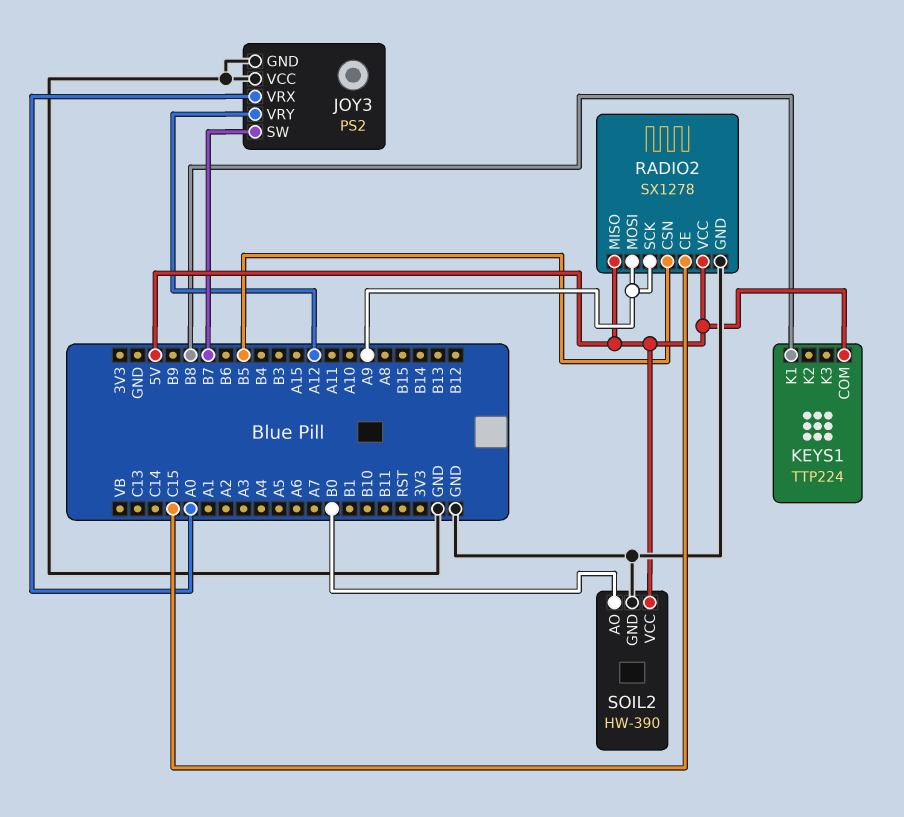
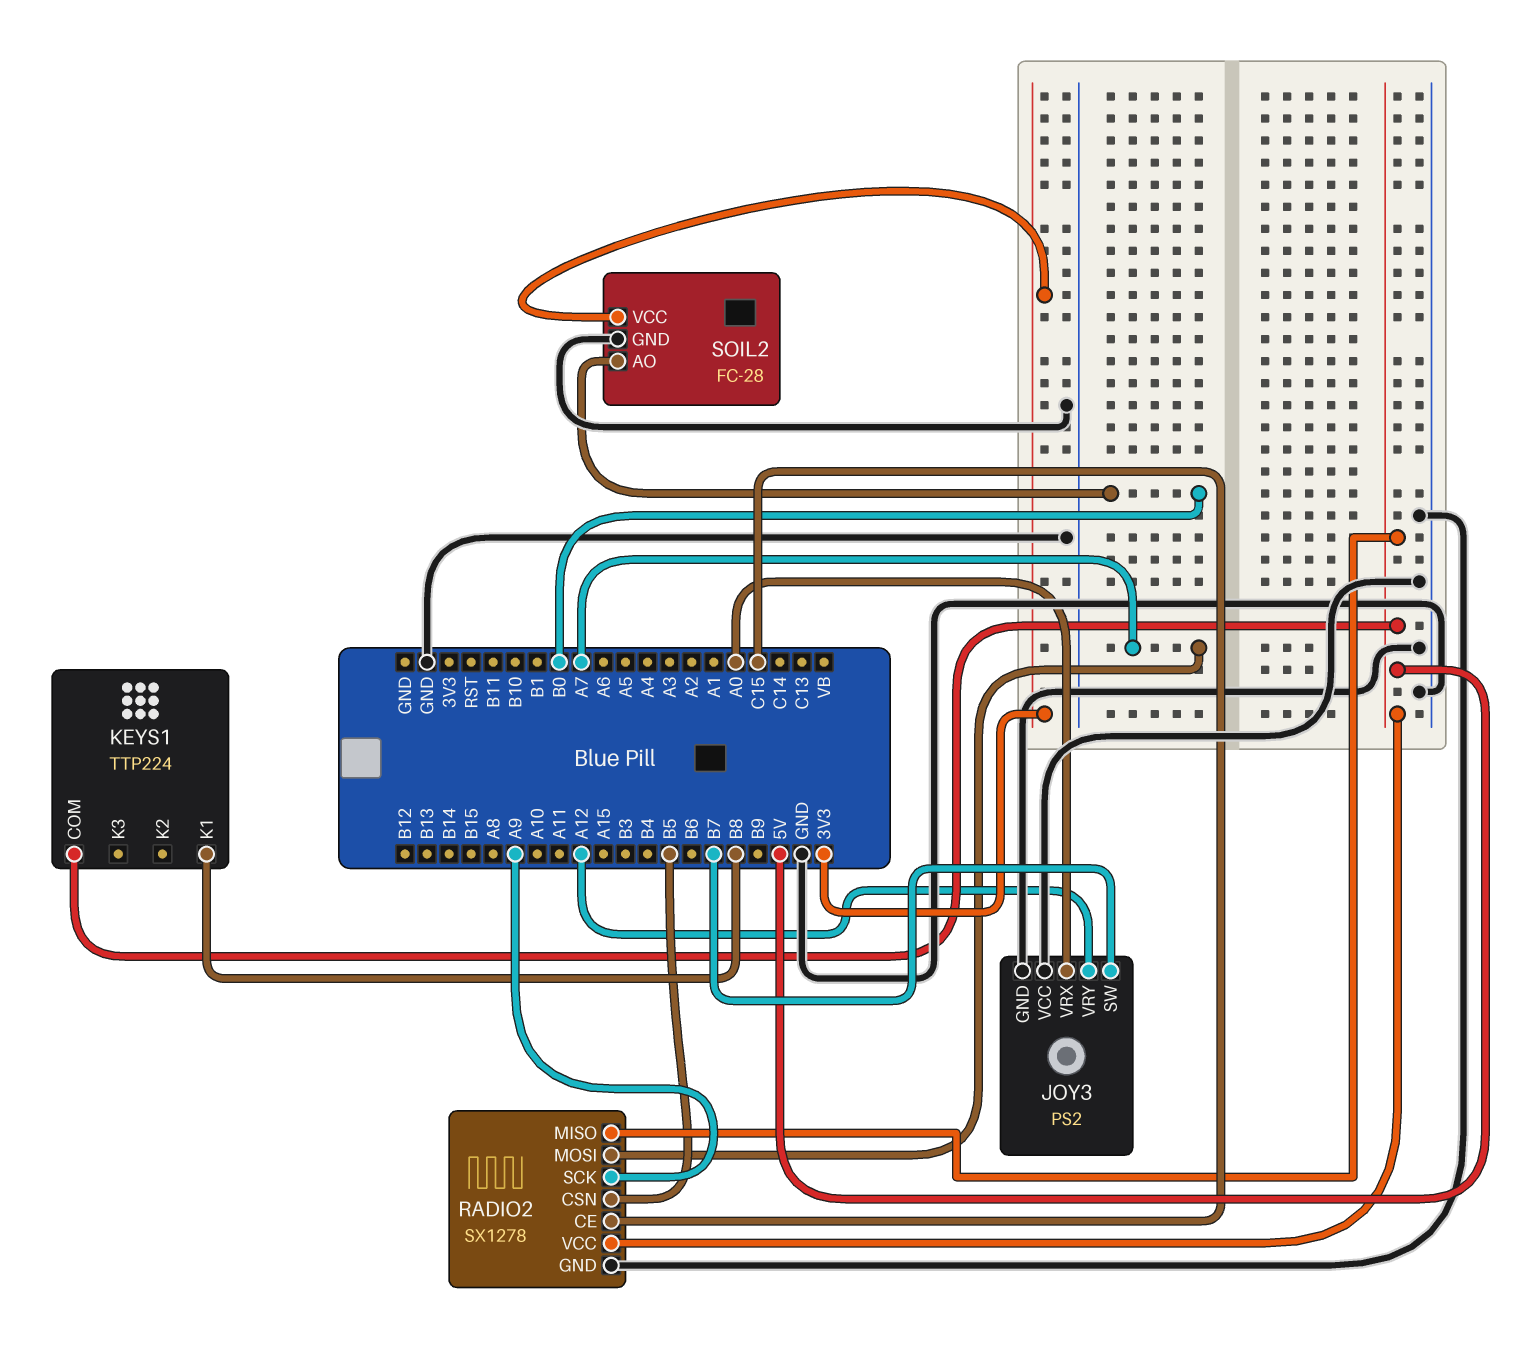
RADIO2 pin MOSI: A9 -> A7
SOIL2: HW-390 -> FC-28
SOIL2 pin VCC: 5V -> 3V3

